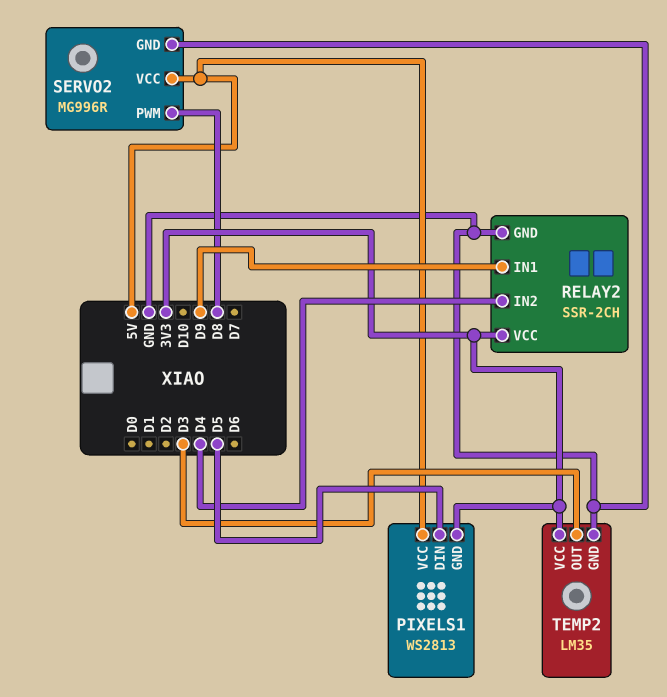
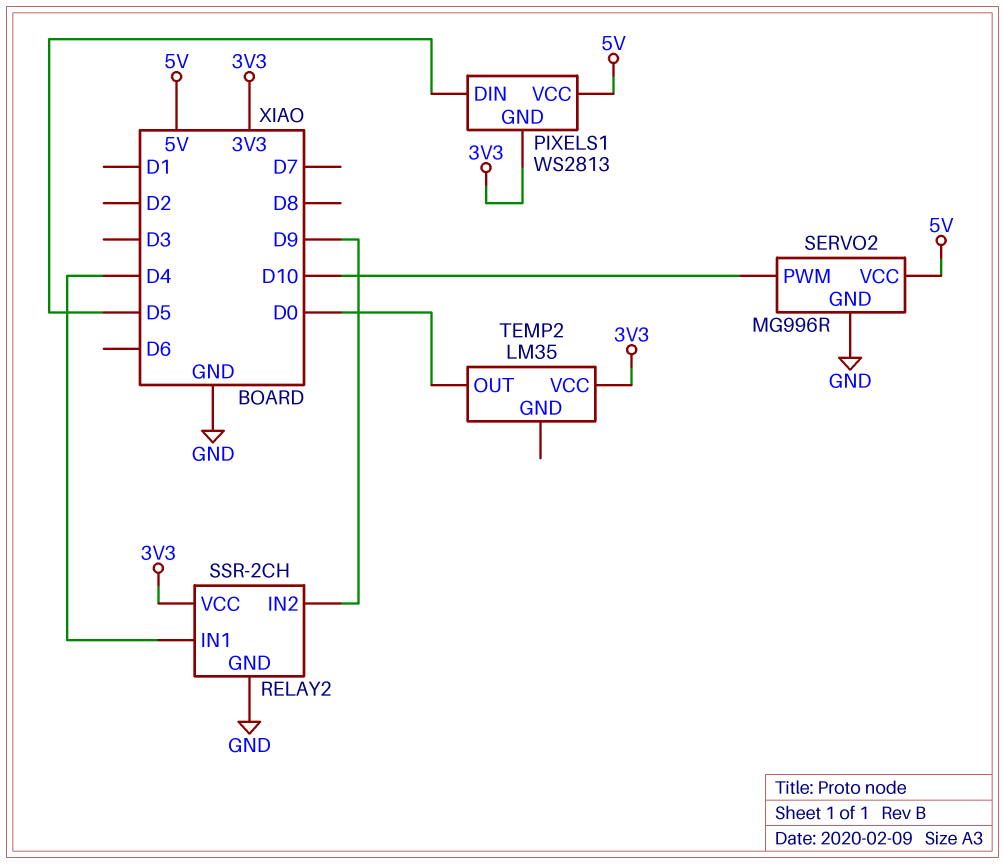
RELAY2 pin IN1: D9 -> D4
RELAY2 pin IN2: D4 -> D9
SERVO2 pin PWM: D8 -> D10
TEMP2 pin GND: GND -> none
TEMP2 pin OUT: D3 -> D0

